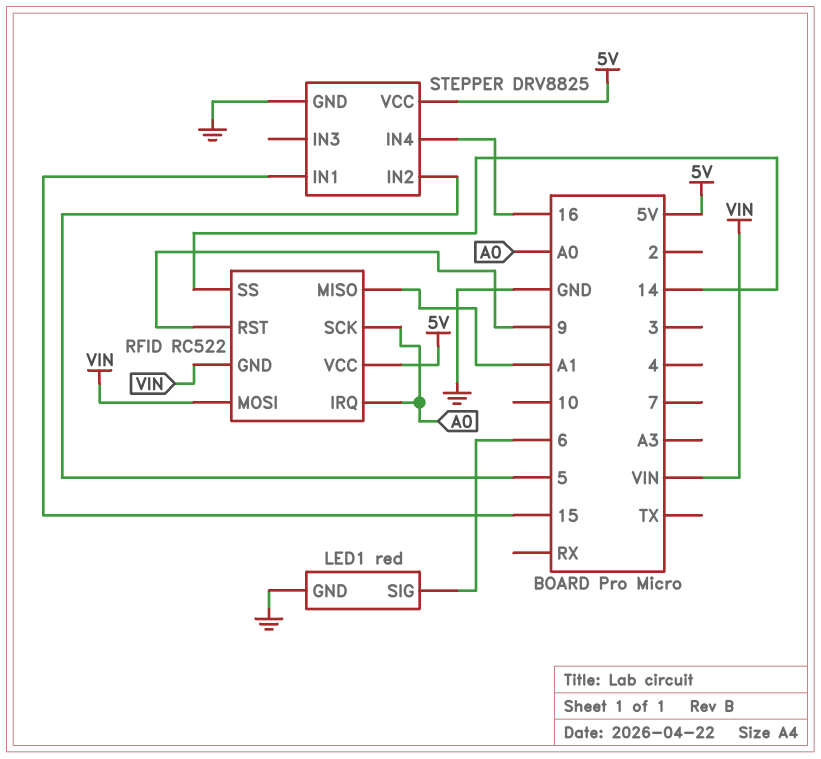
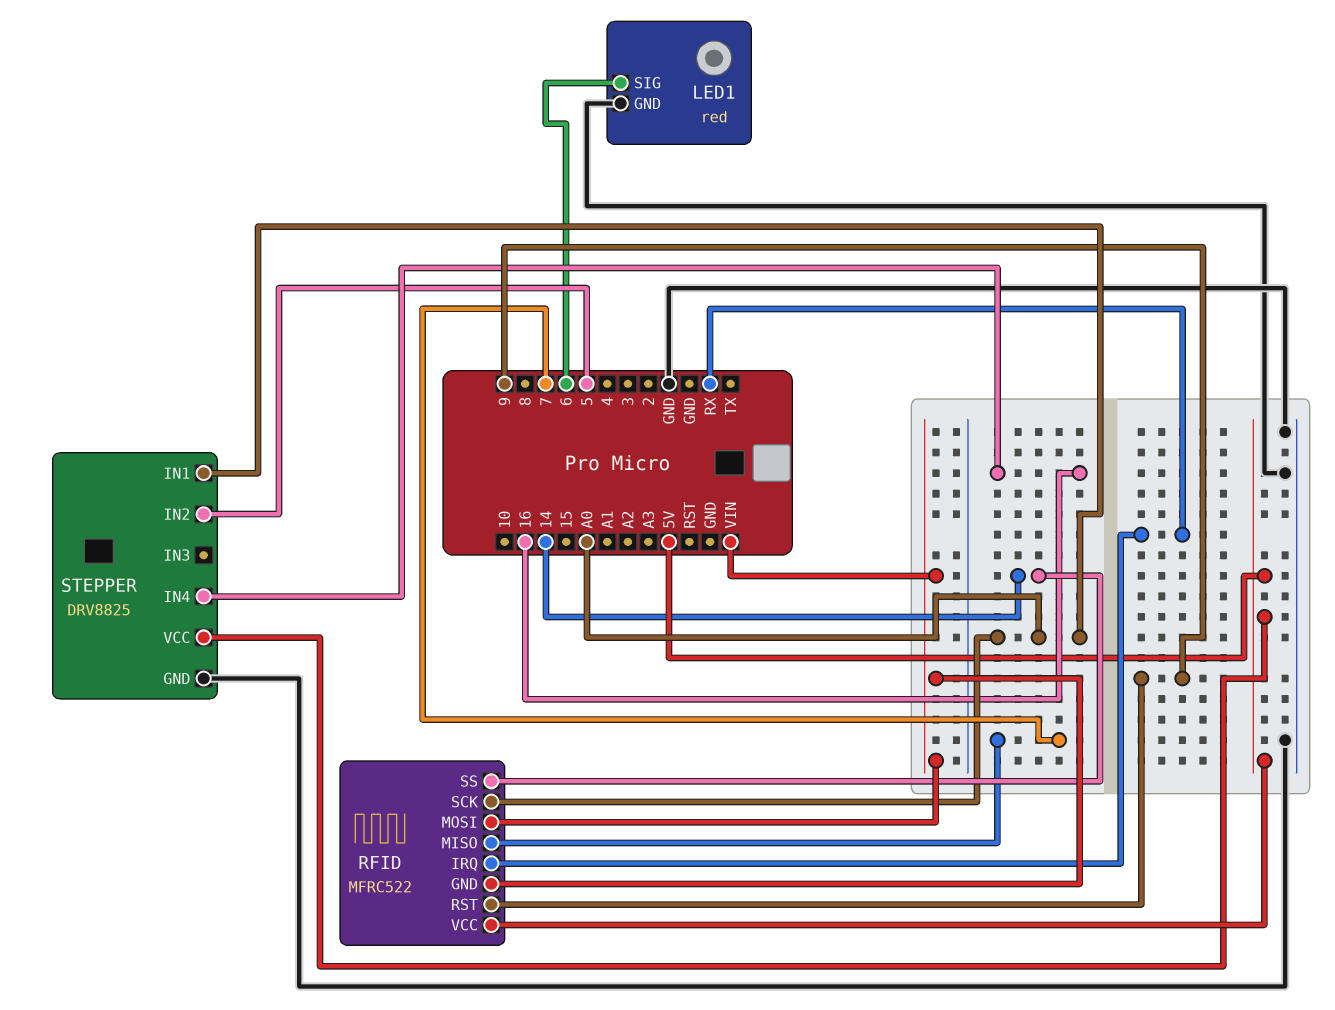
RFID: RC522 -> MFRC522
RFID pin IRQ: A0 -> RX
RFID pin MISO: A1 -> 7
STEPPER pin IN1: 15 -> A0

